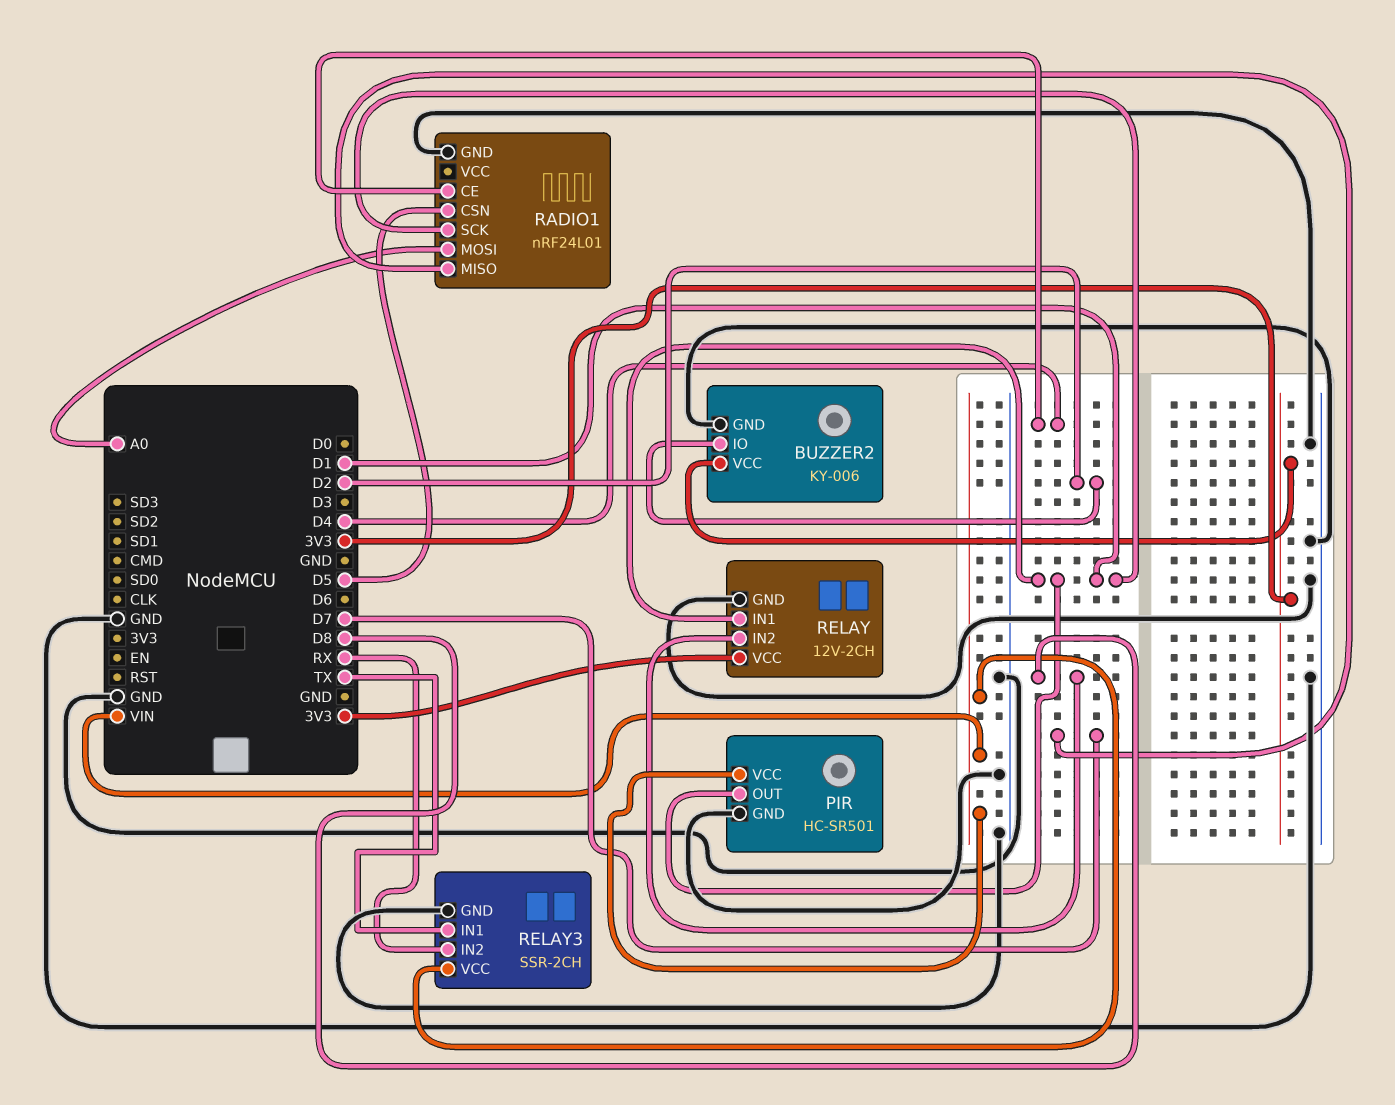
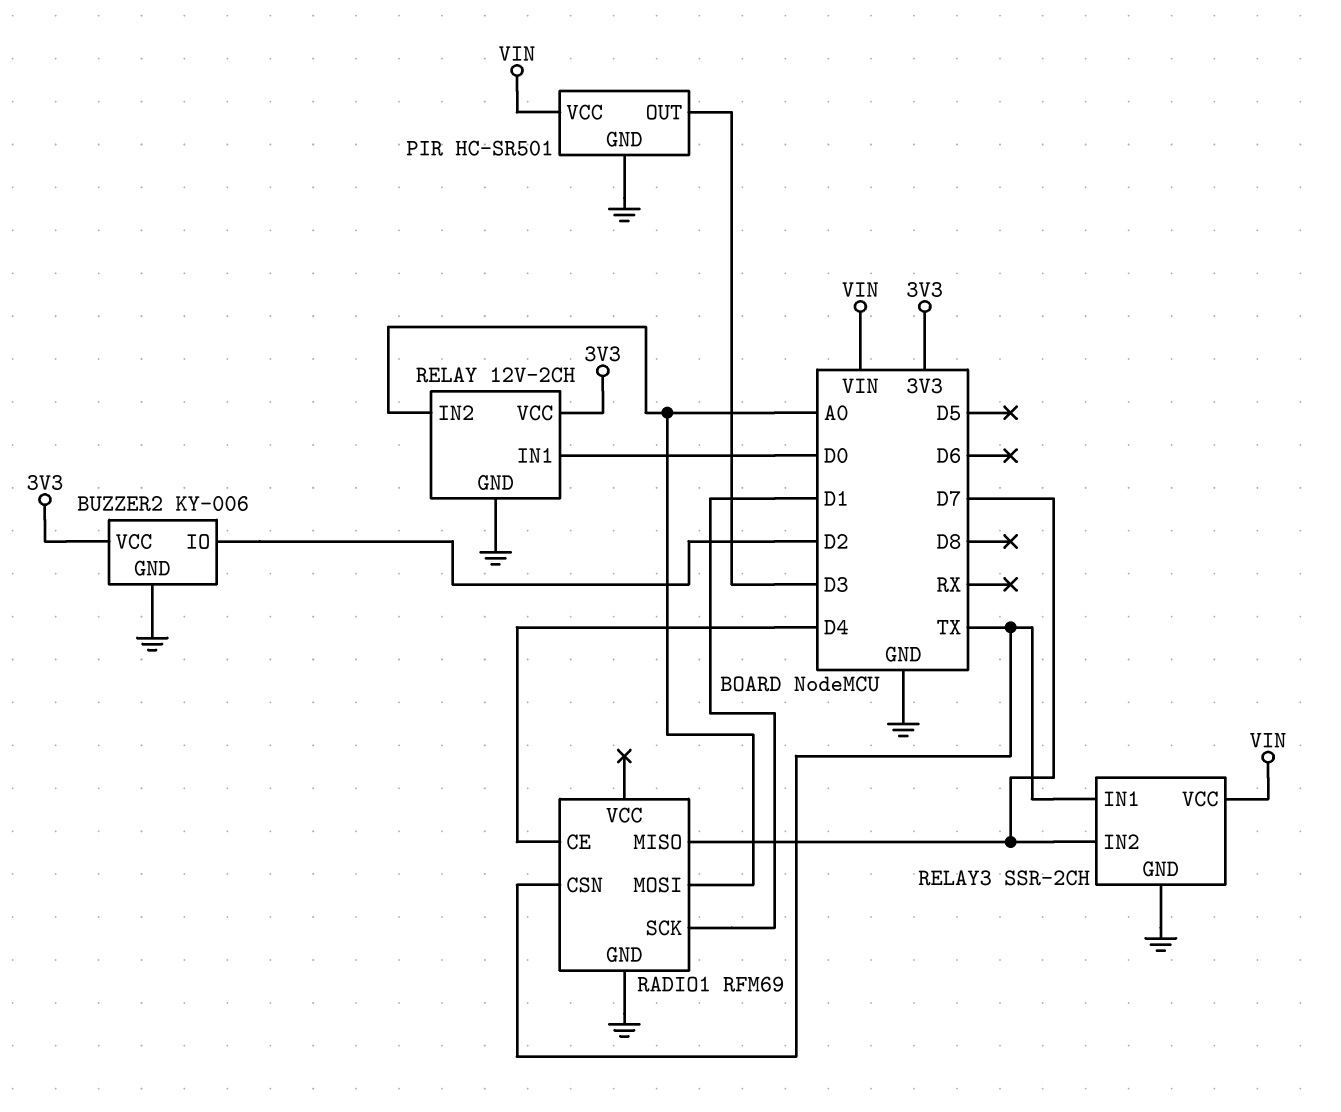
PIR pin OUT: D1 -> D3
RADIO1: nRF24L01 -> RFM69
RADIO1 pin CSN: D5 -> TX
RELAY pin IN1: D1 -> D0
RELAY pin IN2: D8 -> A0
RELAY3 pin IN2: RX -> D7

